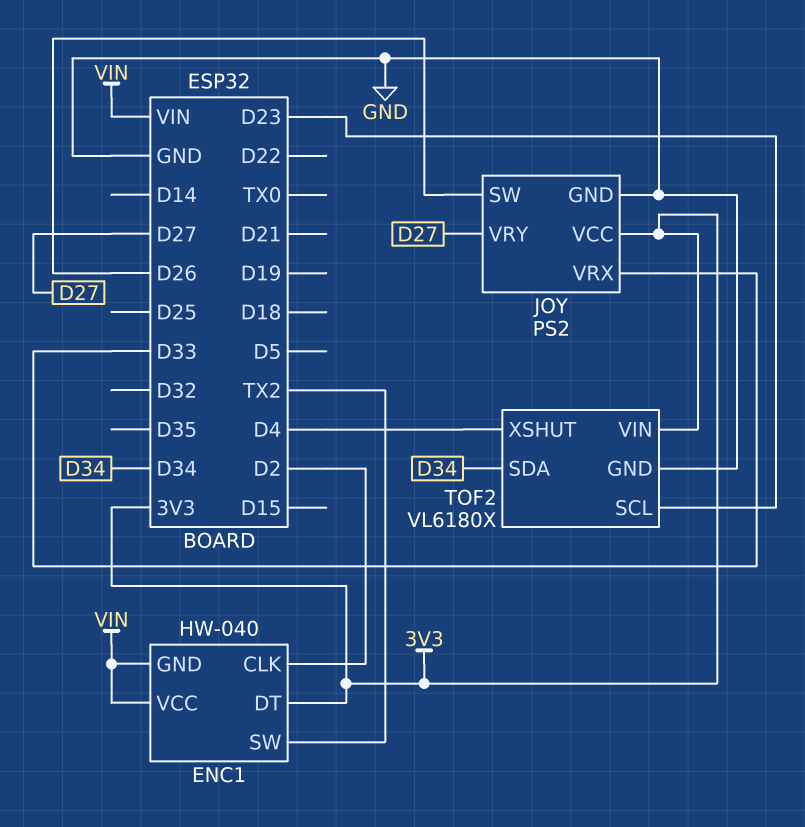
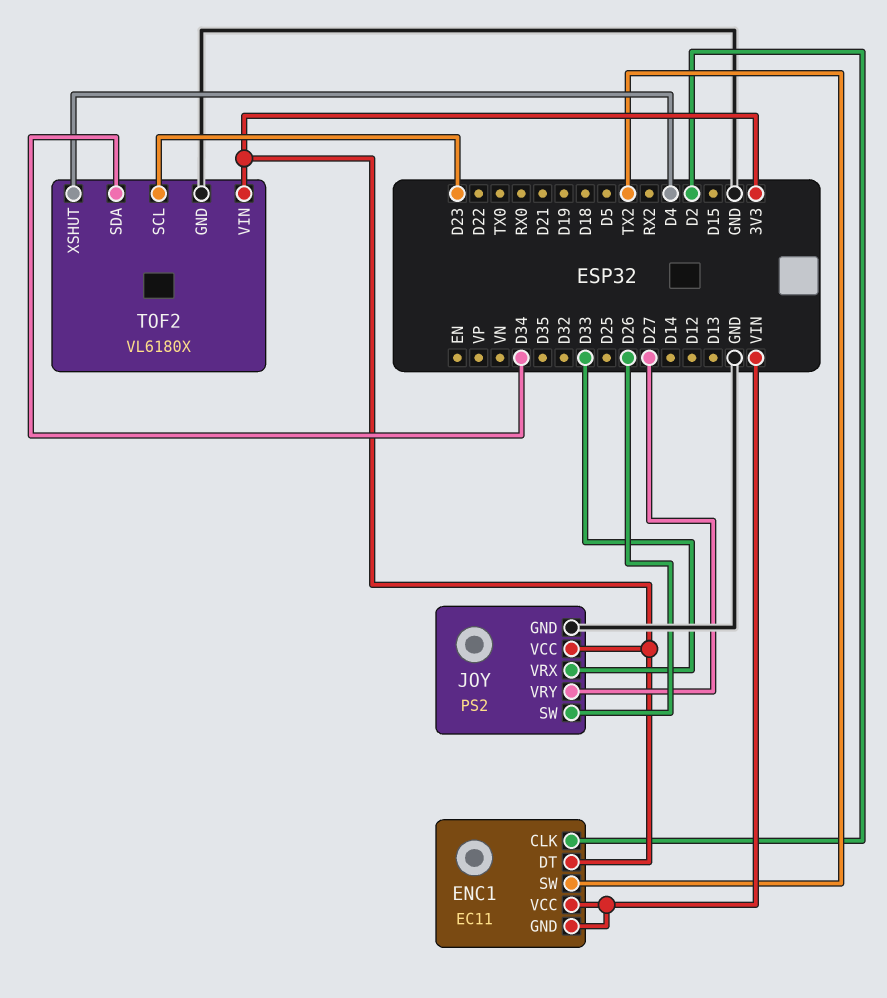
ENC1: HW-040 -> EC11

